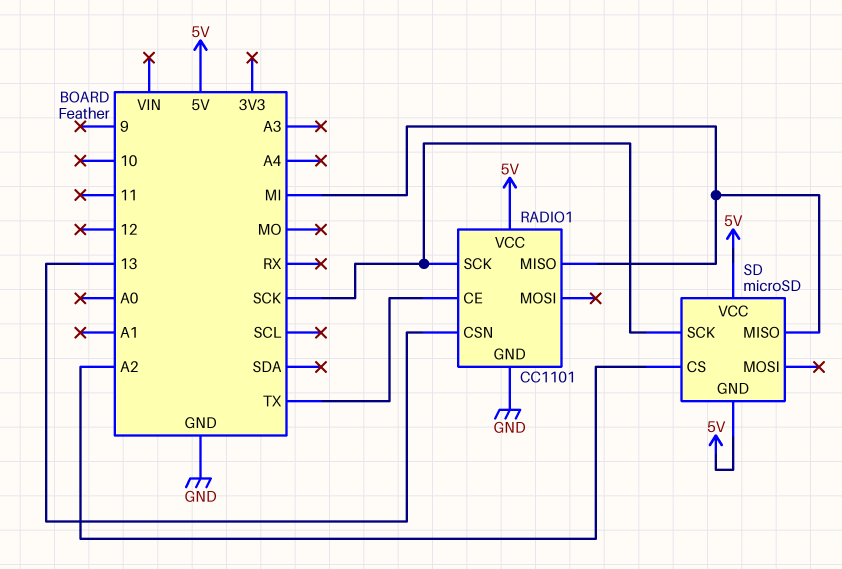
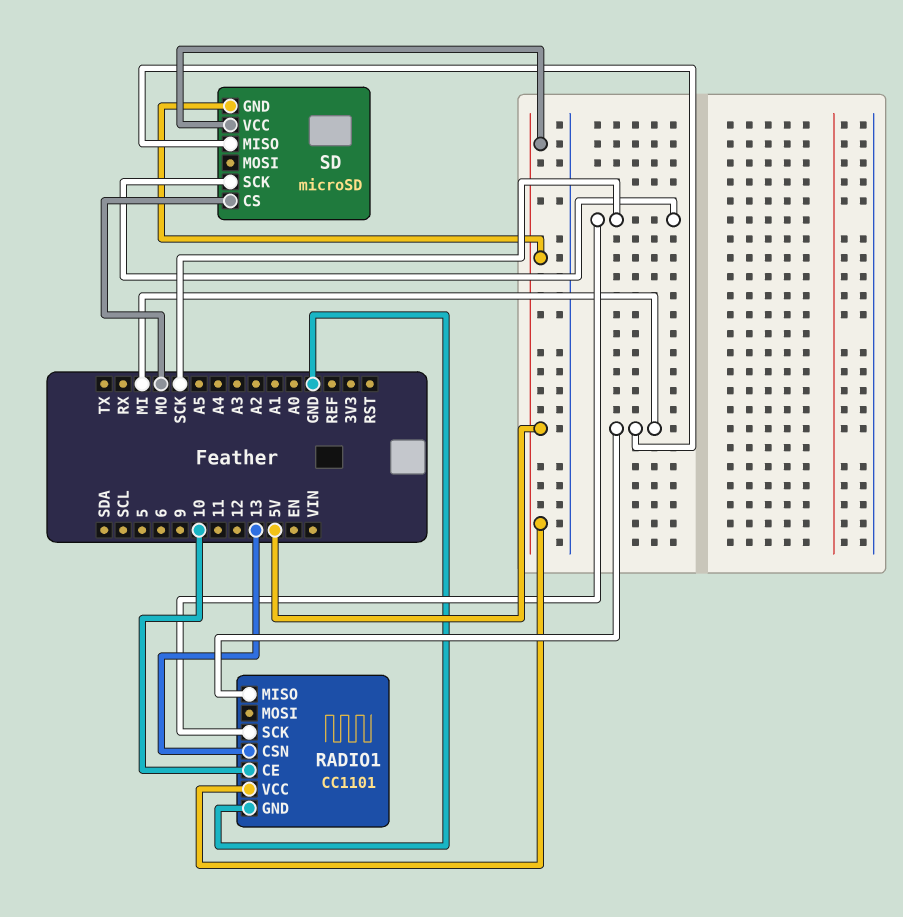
RADIO1 pin CE: TX -> 10
SD pin CS: A2 -> MO

